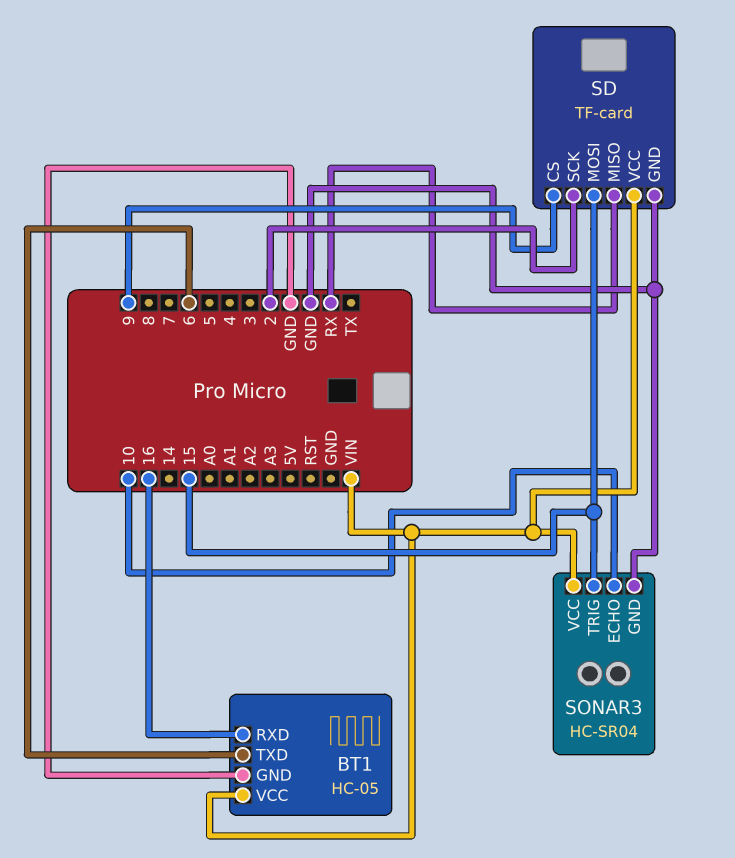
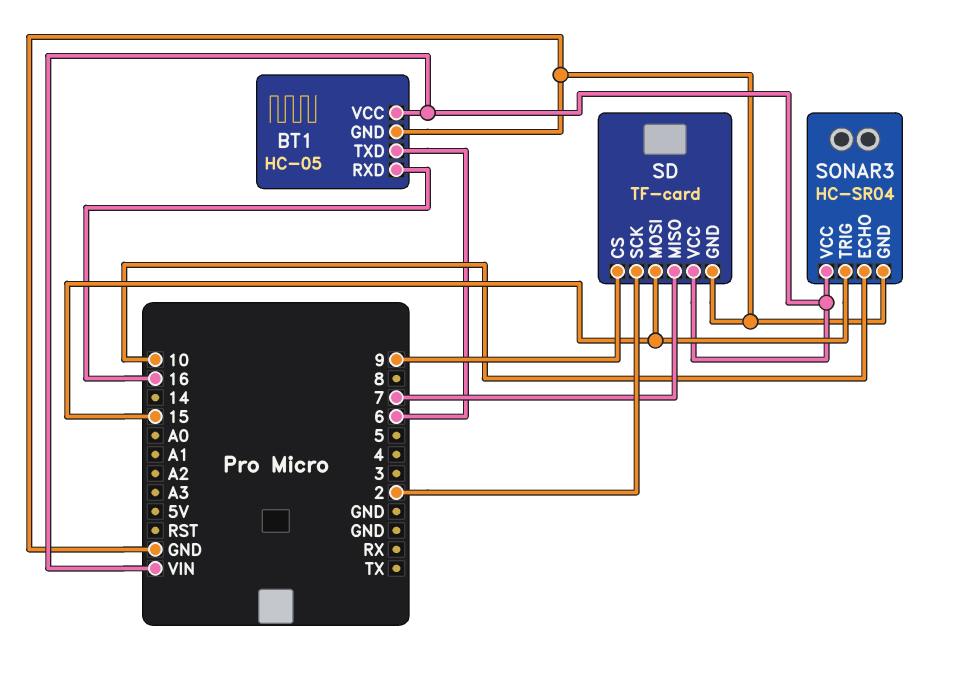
SD pin MISO: RX -> 7

